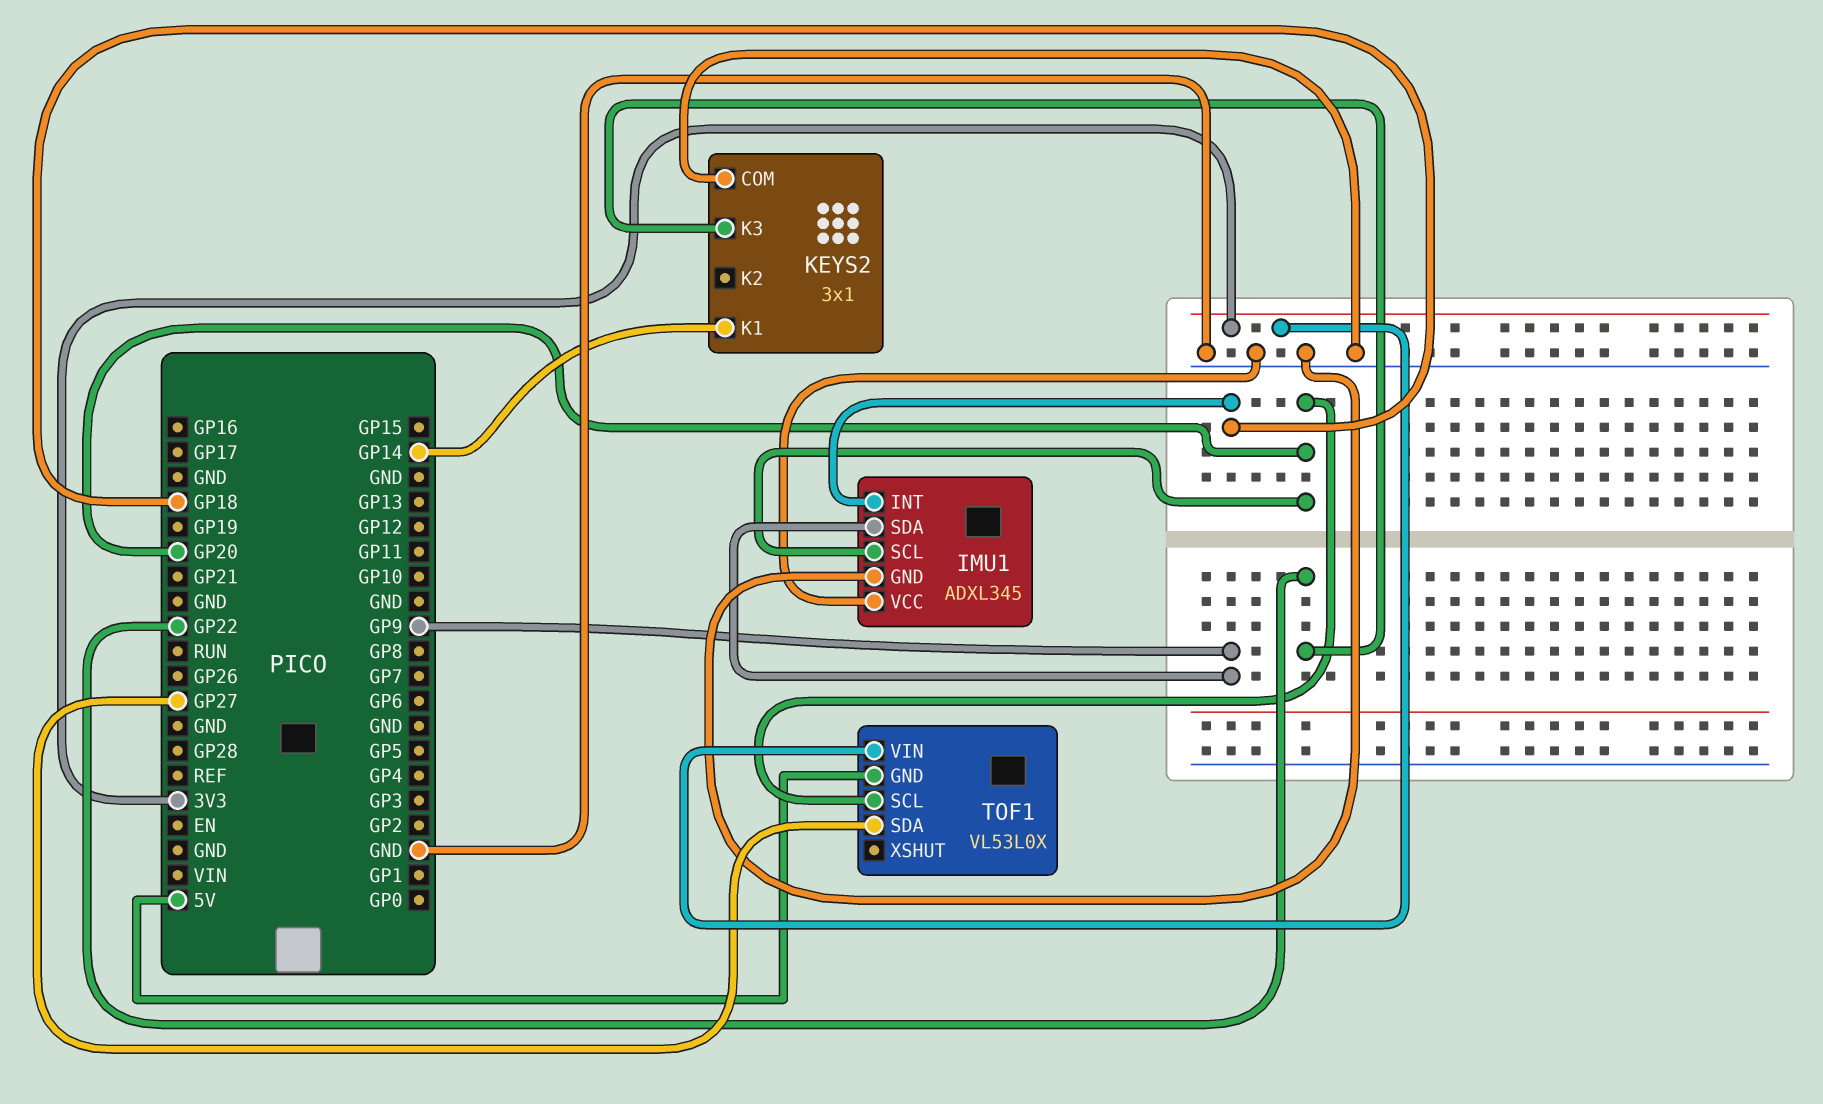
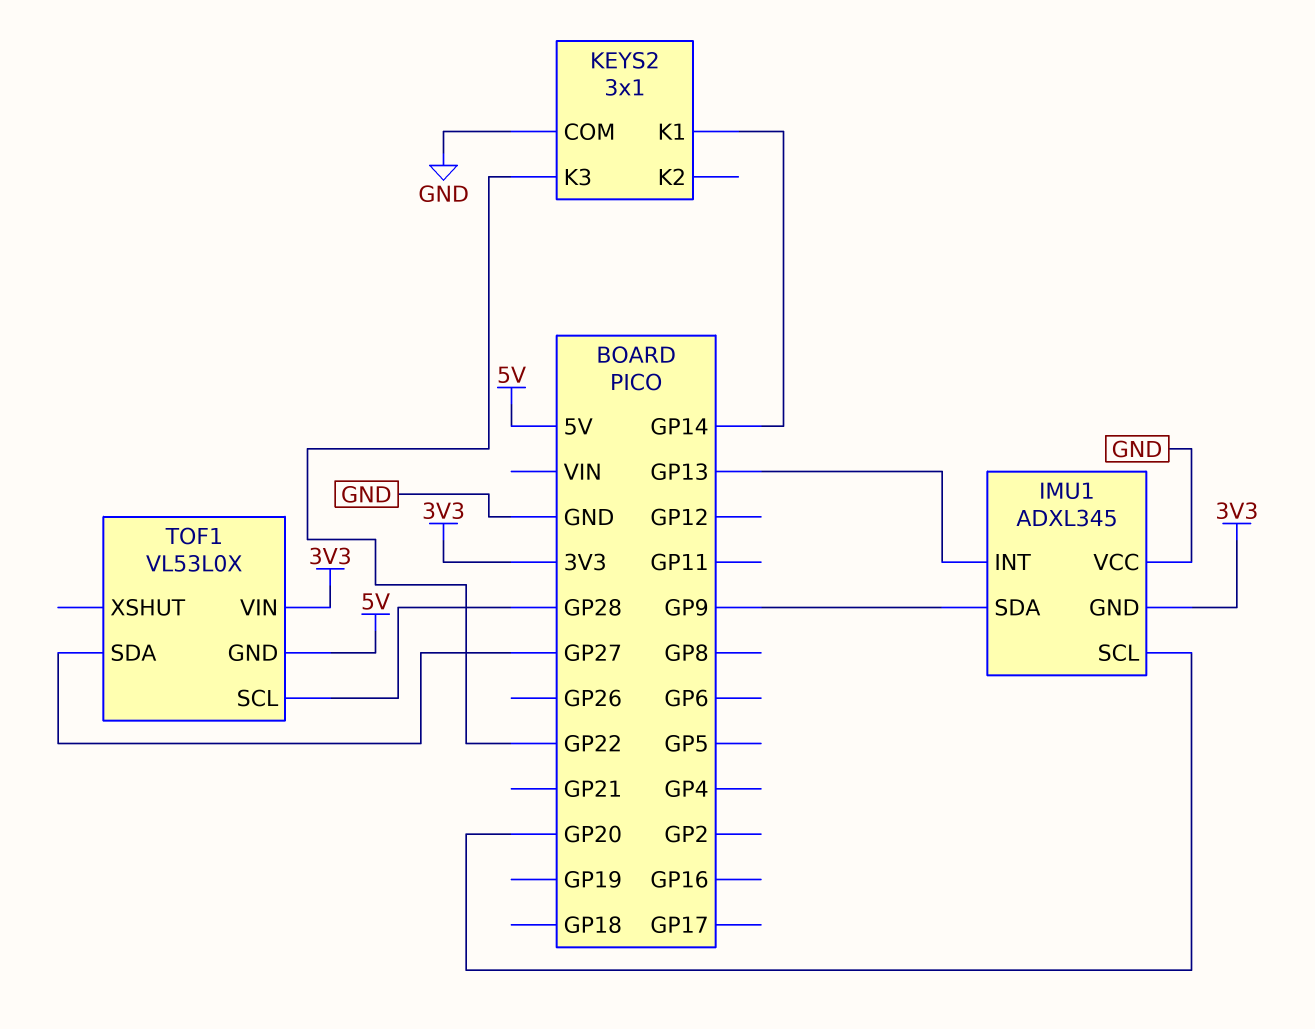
IMU1 pin GND: GND -> 3V3
IMU1 pin INT: GP18 -> GP13
TOF1 pin SCL: GP20 -> GP28

